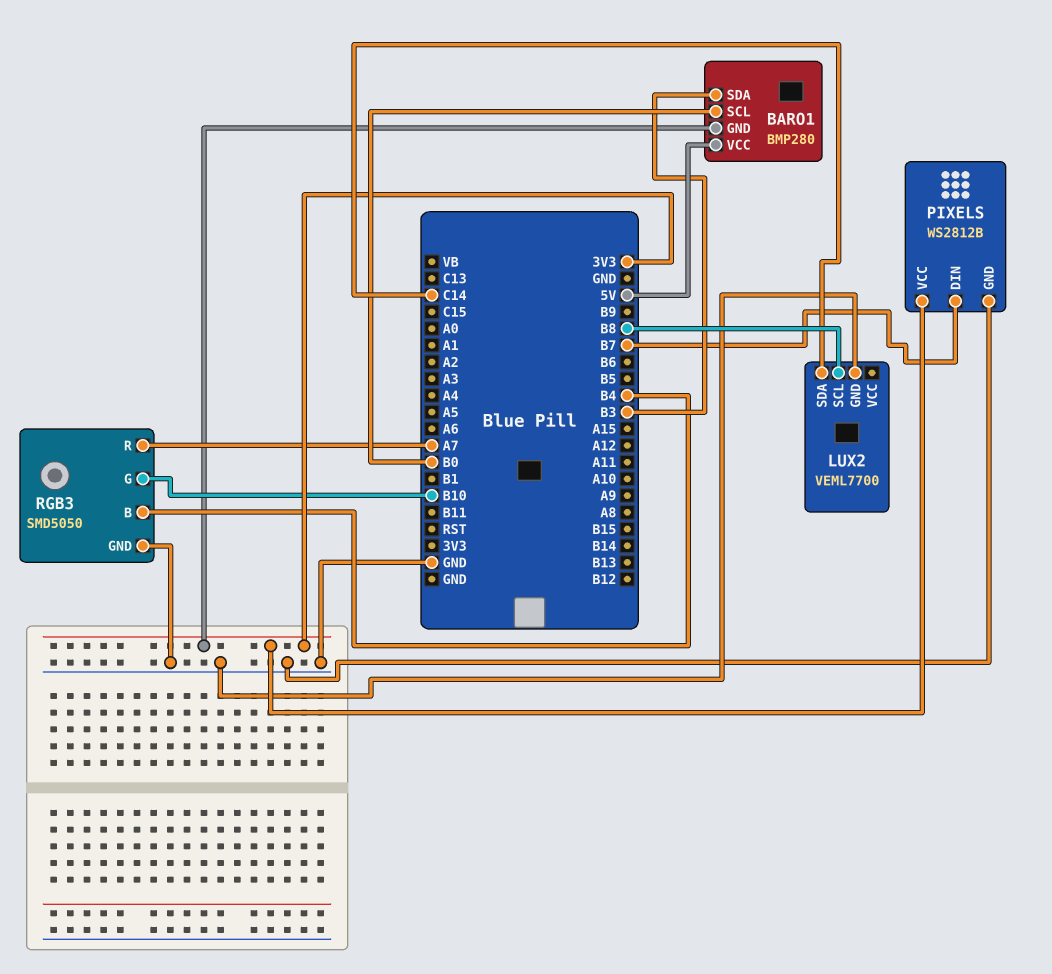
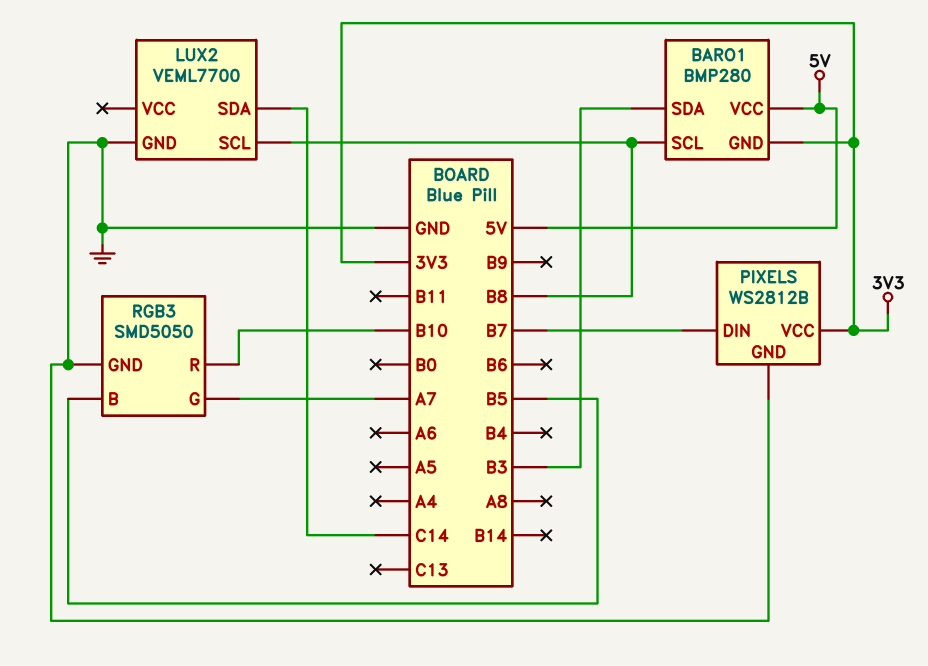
BARO1 pin SCL: B0 -> B8
RGB3 pin B: B4 -> B5
RGB3 pin G: B10 -> A7
RGB3 pin R: A7 -> B10

